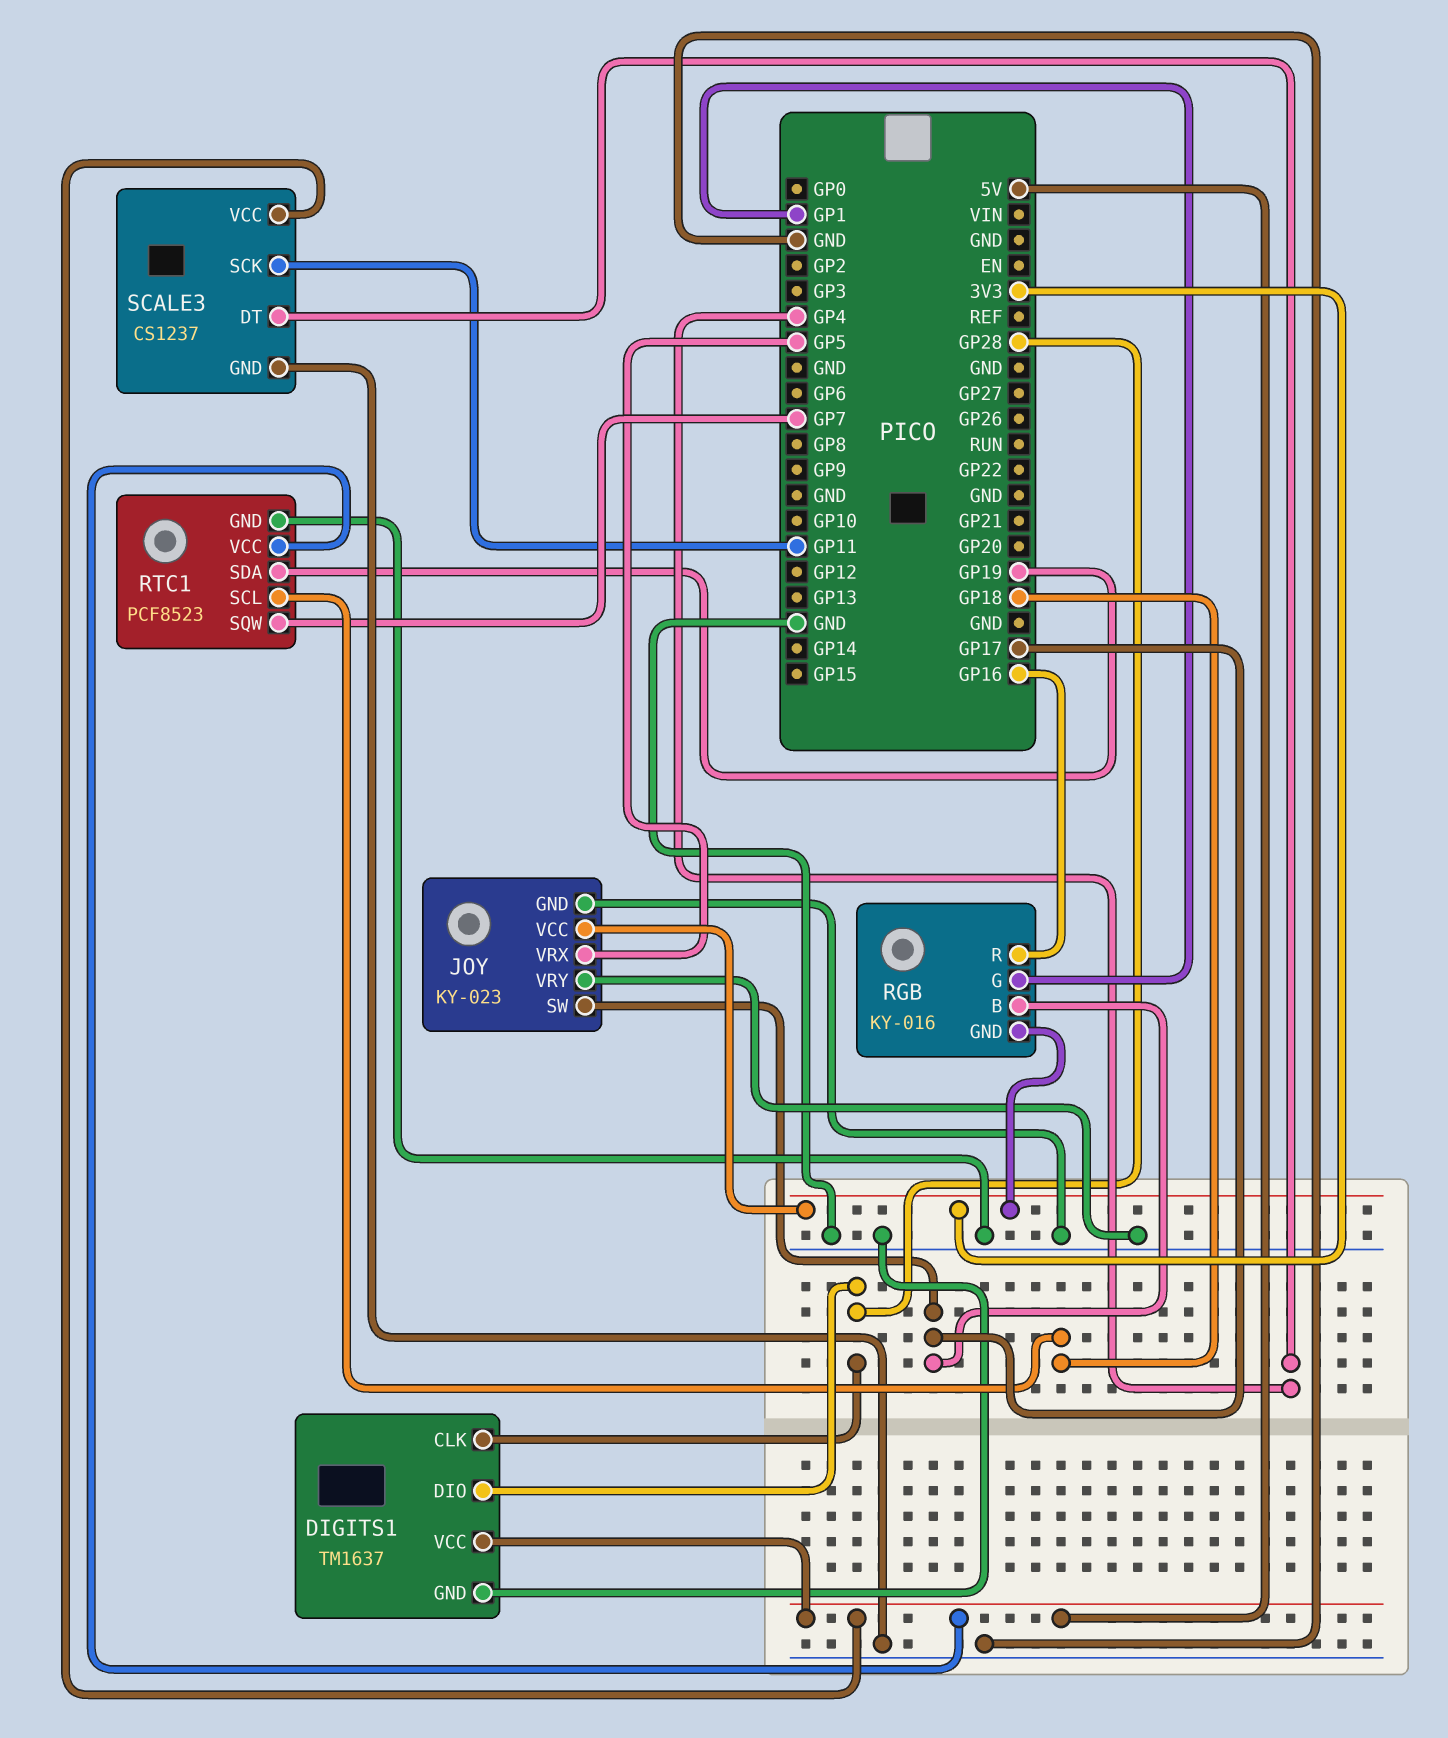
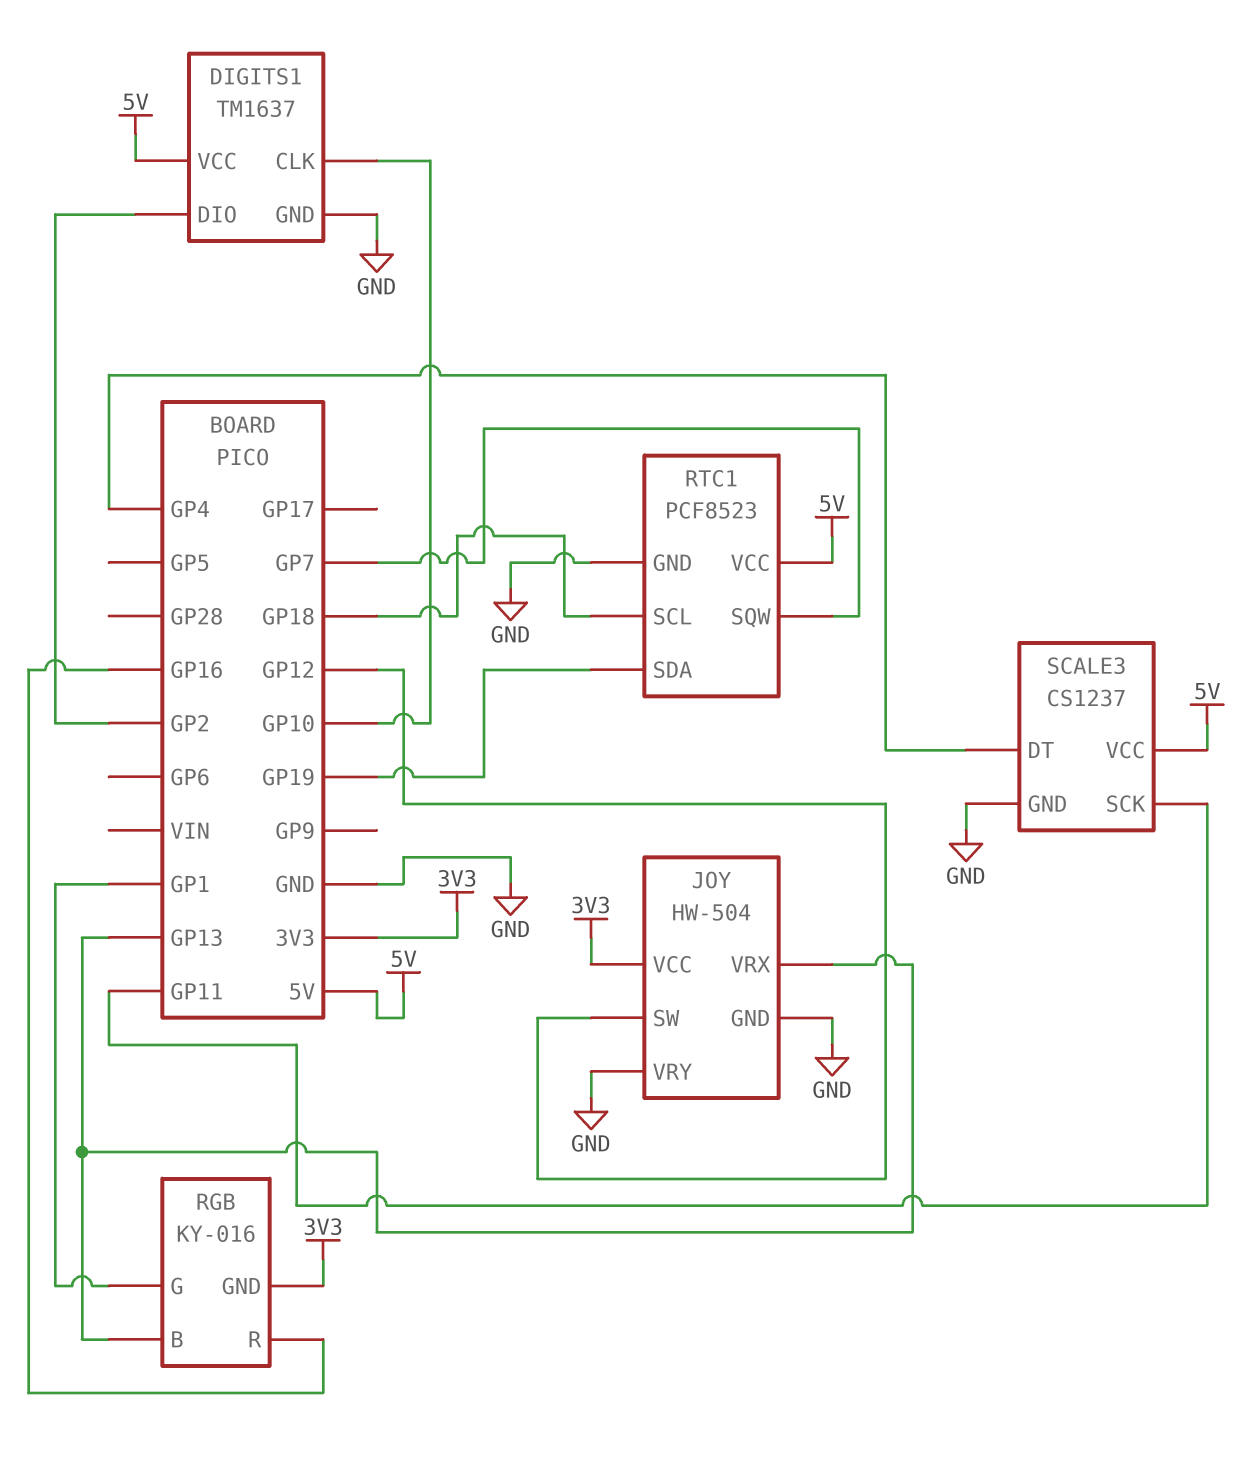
DIGITS1 pin CLK: GP28 -> GP10
DIGITS1 pin DIO: GP28 -> GP2
JOY: KY-023 -> HW-504
JOY pin SW: GP17 -> GP12
JOY pin VRX: GP5 -> GP13
RGB pin B: GP17 -> GP13

